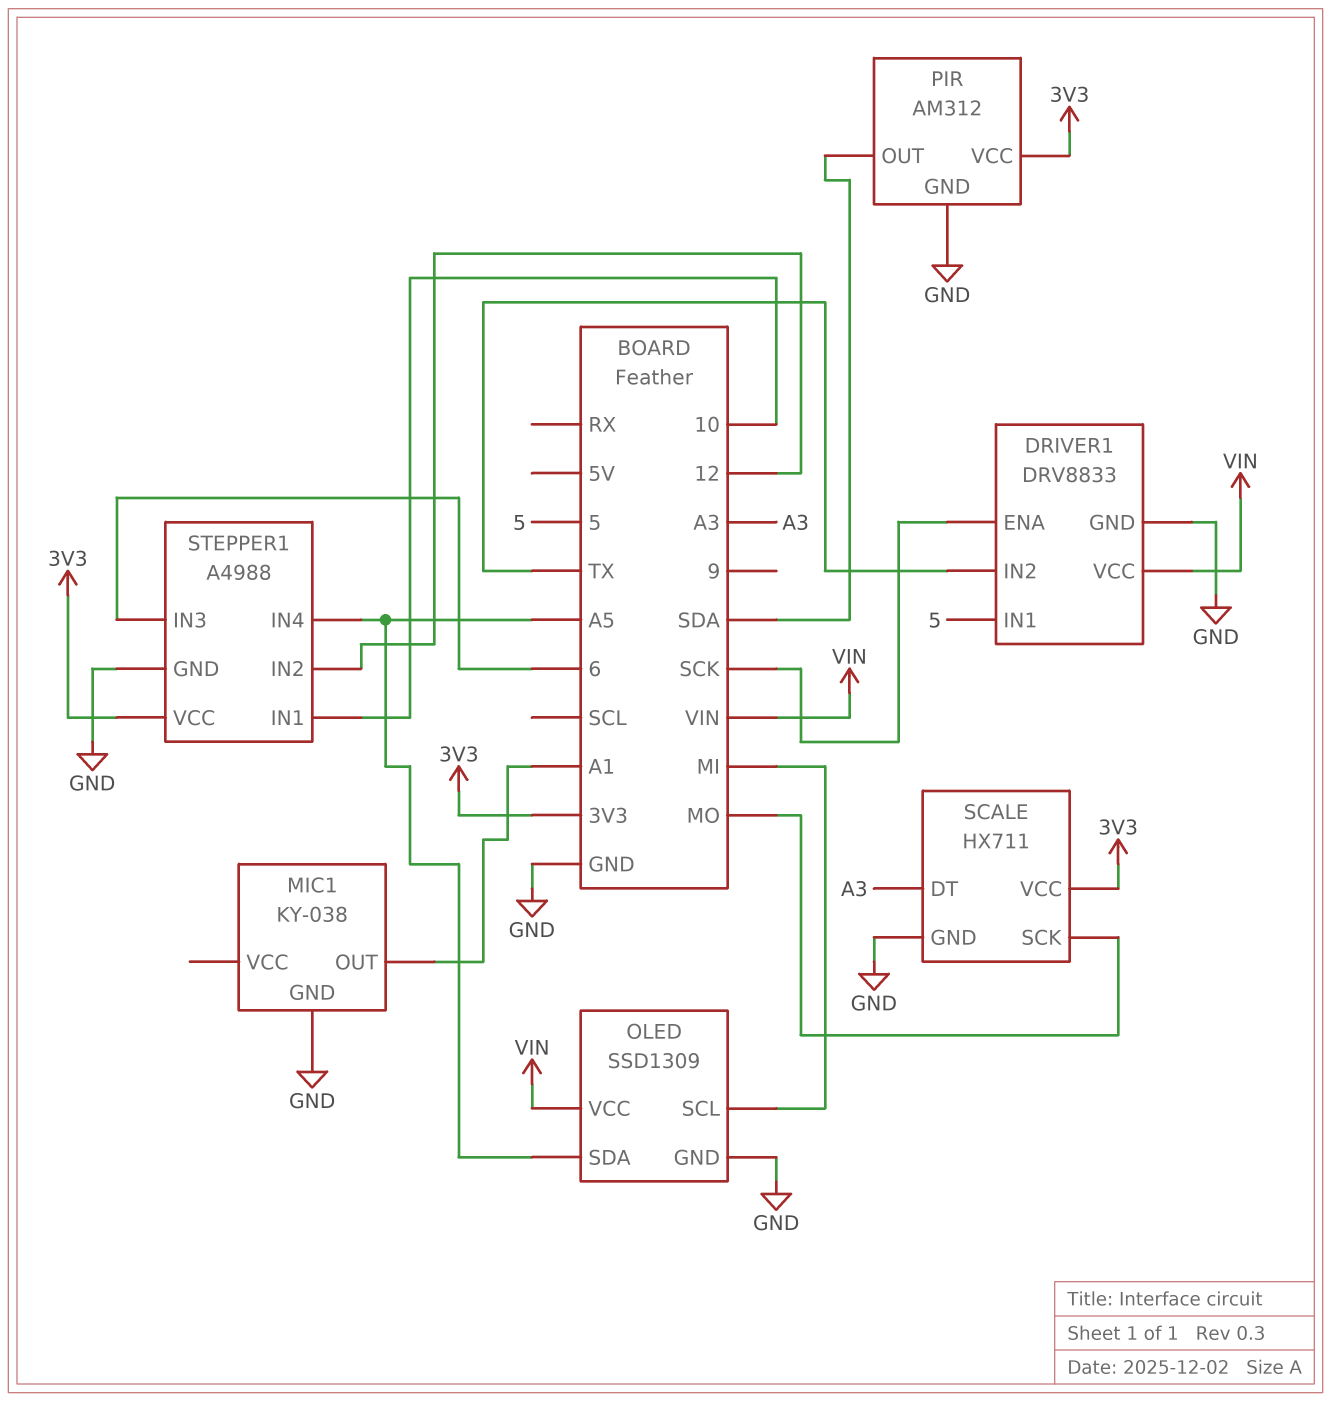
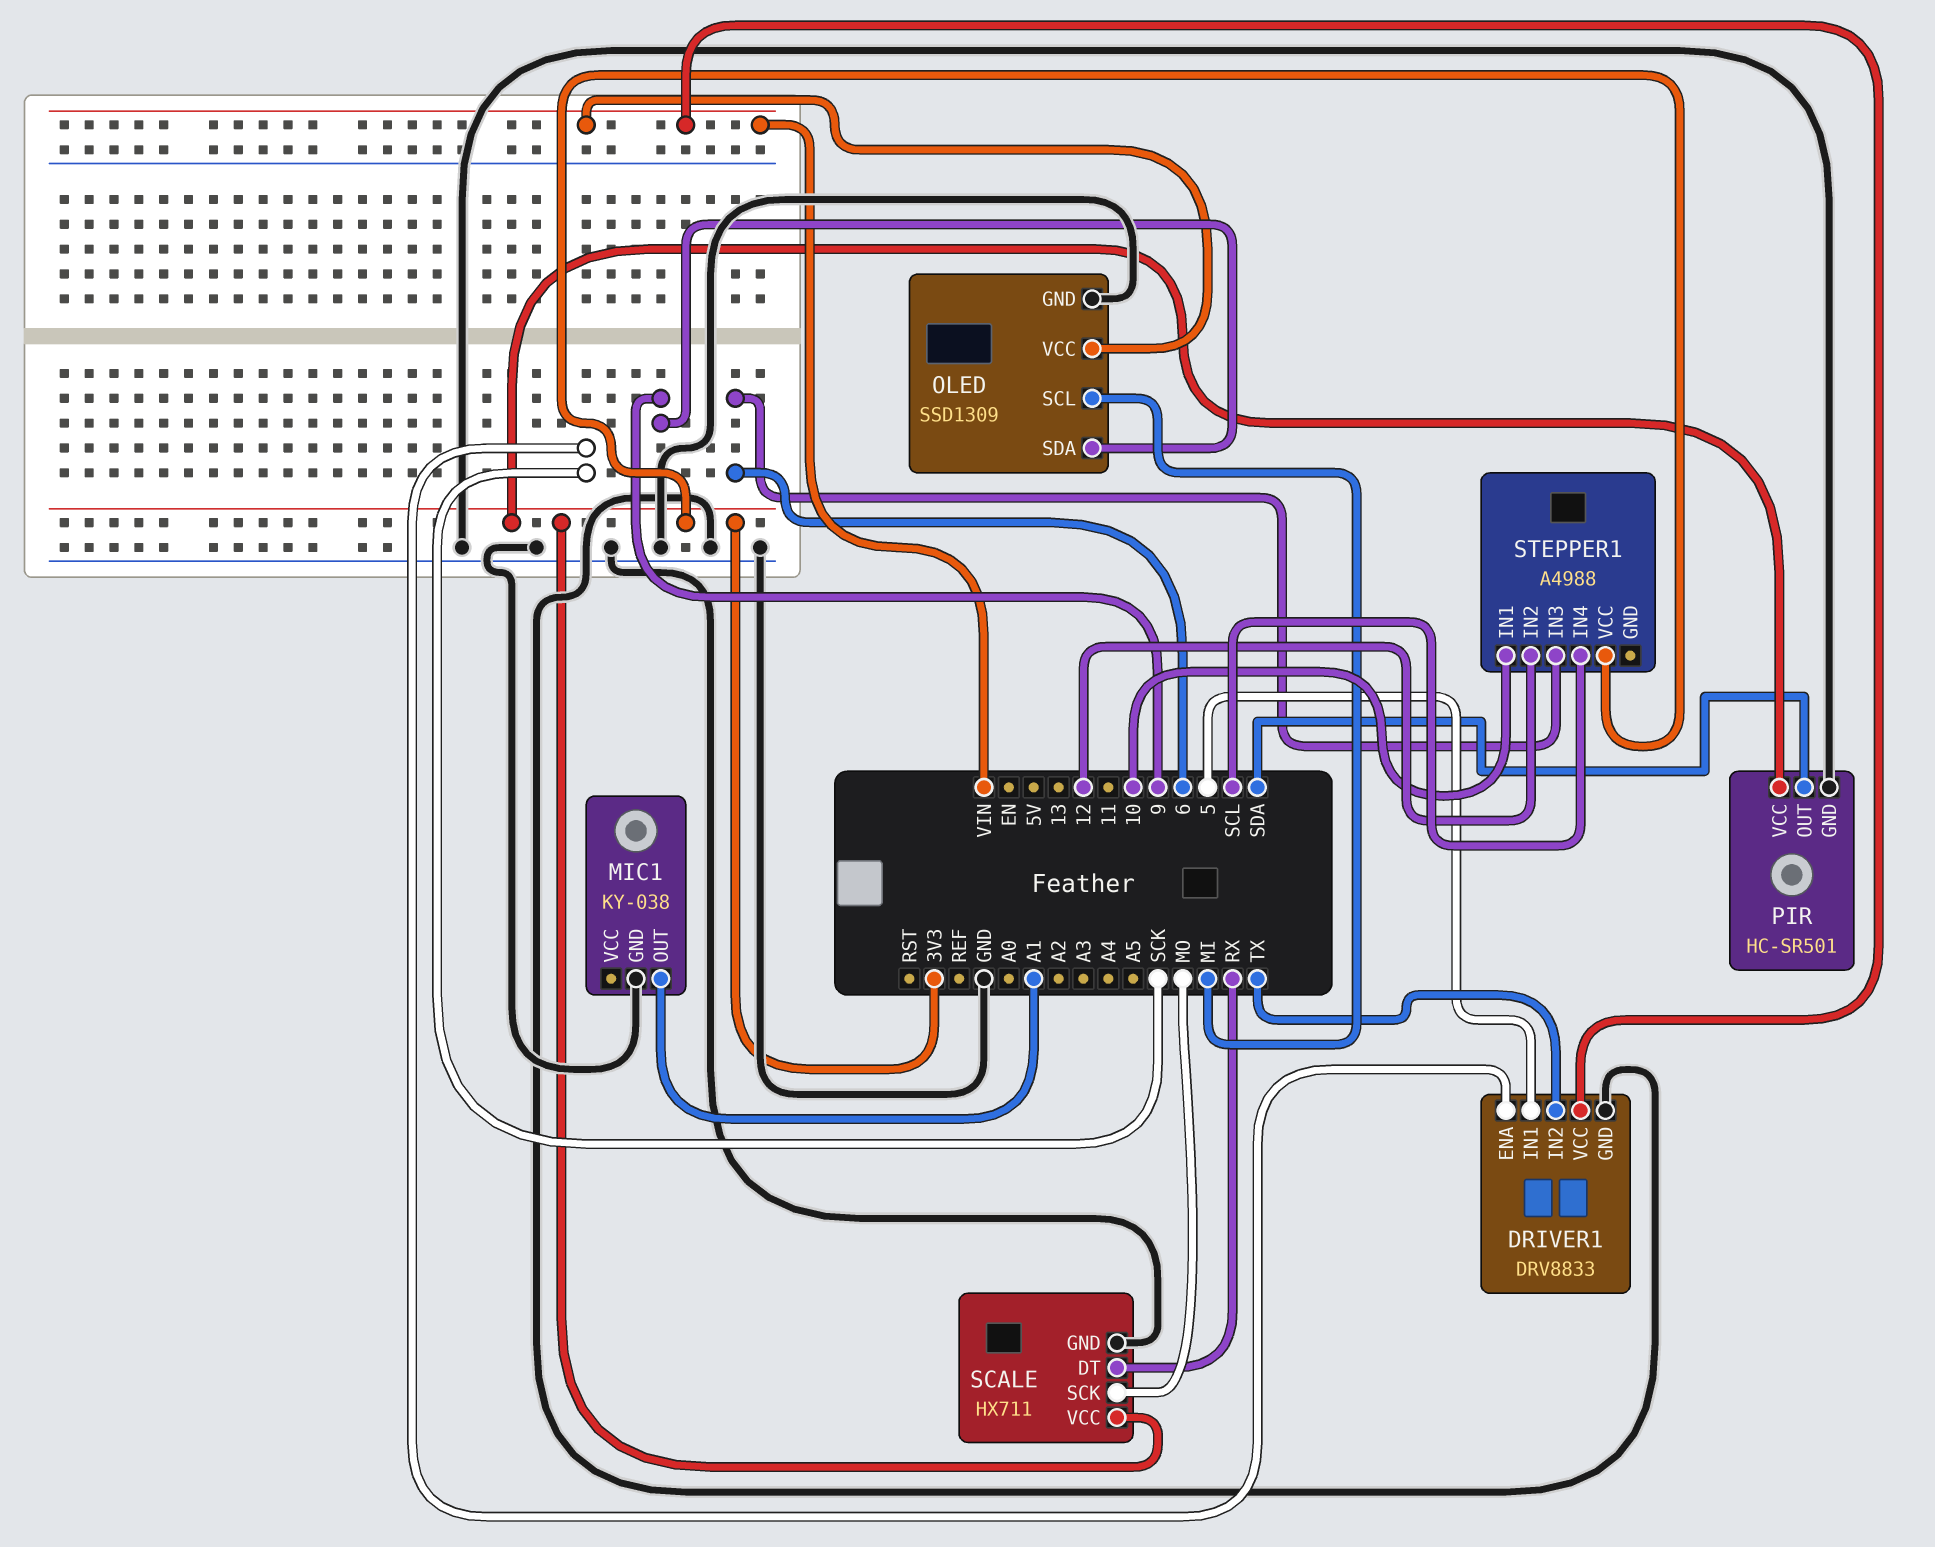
OLED pin SDA: A5 -> 9
PIR: AM312 -> HC-SR501
SCALE pin DT: A3 -> RX
STEPPER1 pin GND: GND -> none
STEPPER1 pin IN4: A5 -> SCL

